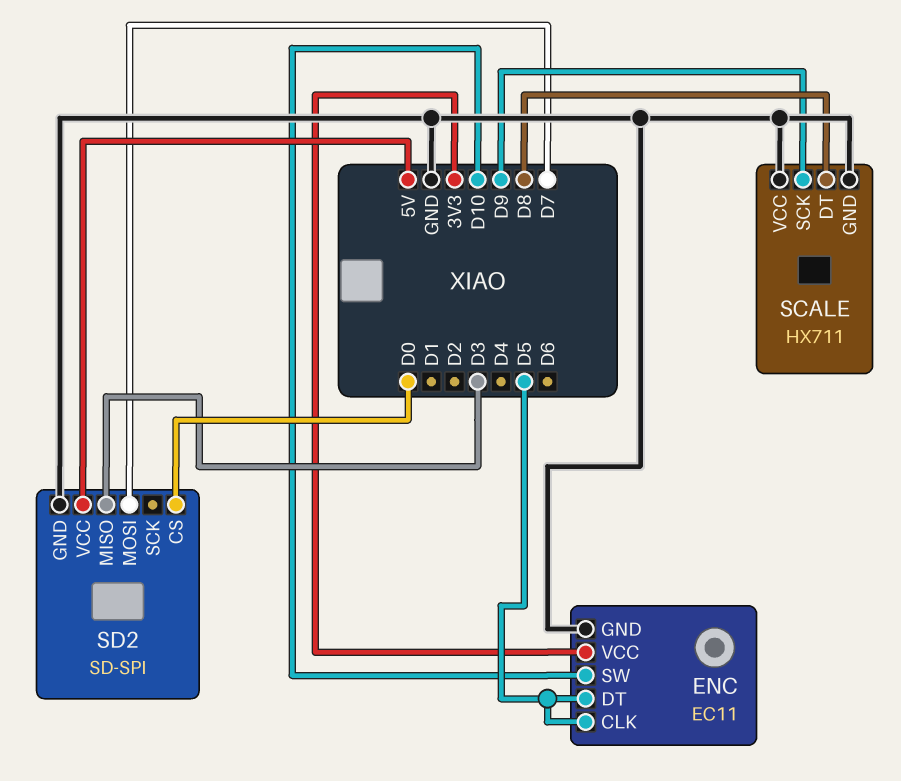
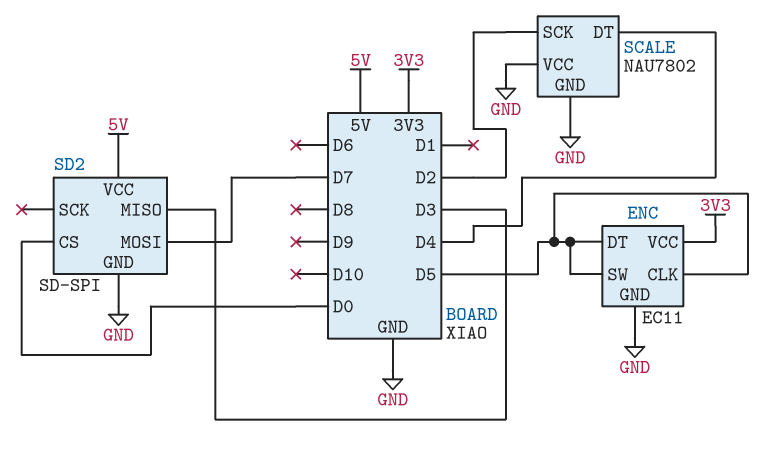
ENC pin SW: D10 -> D5
SCALE: HX711 -> NAU7802
SCALE pin DT: D8 -> D4
SCALE pin SCK: D9 -> D2

